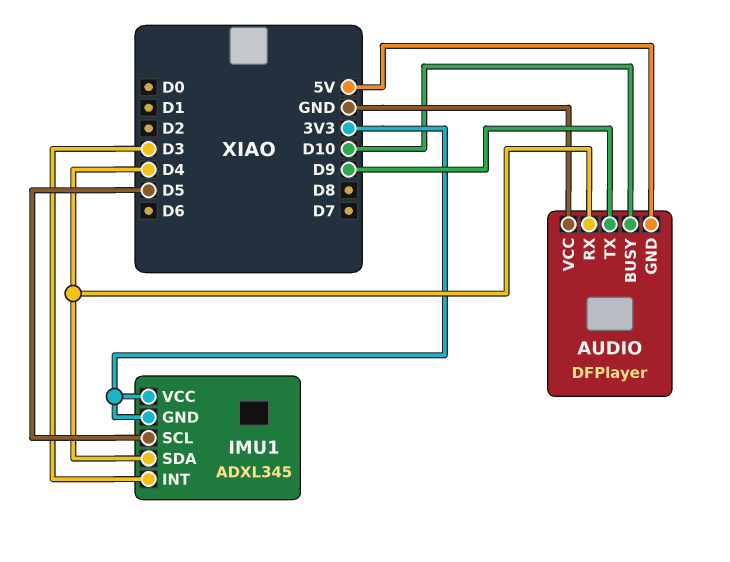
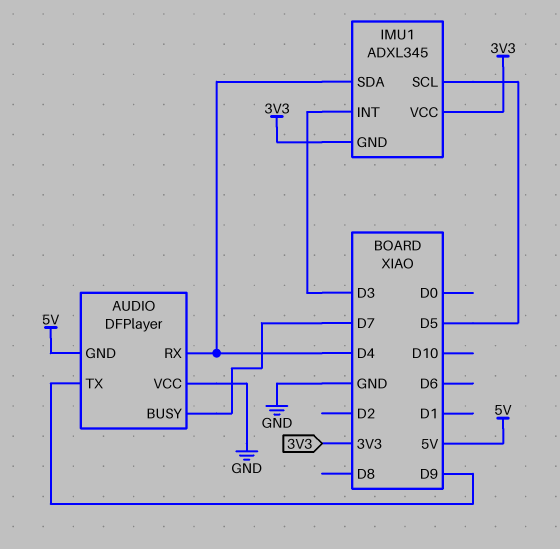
AUDIO pin BUSY: D10 -> D7

